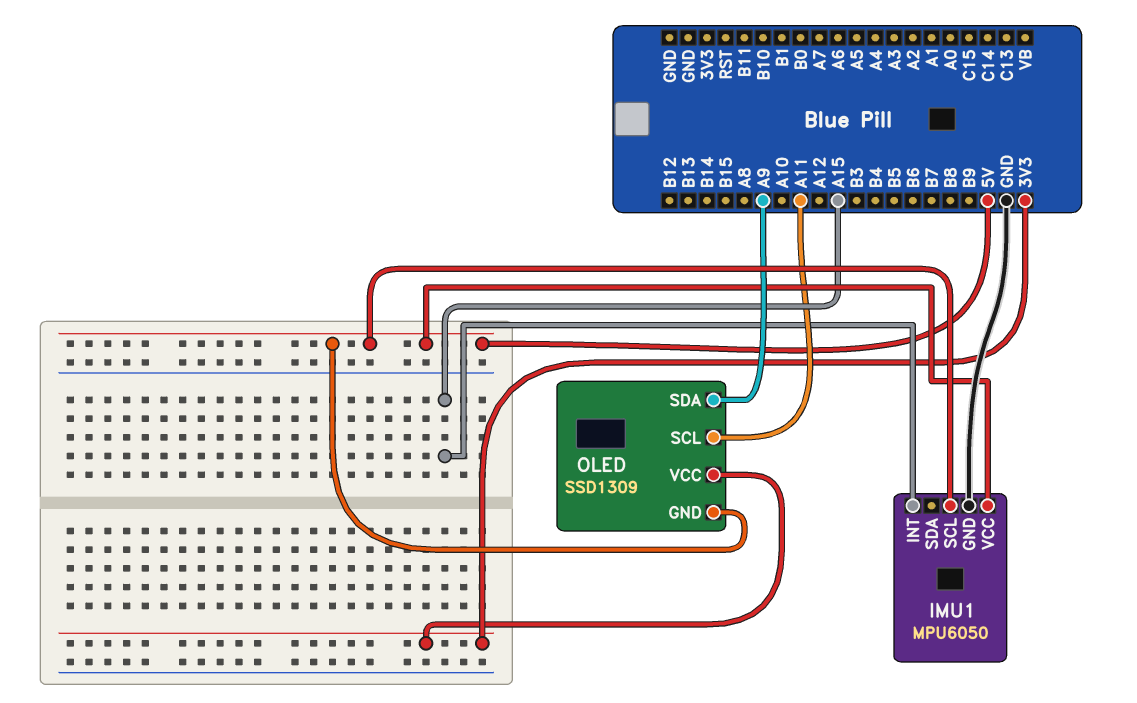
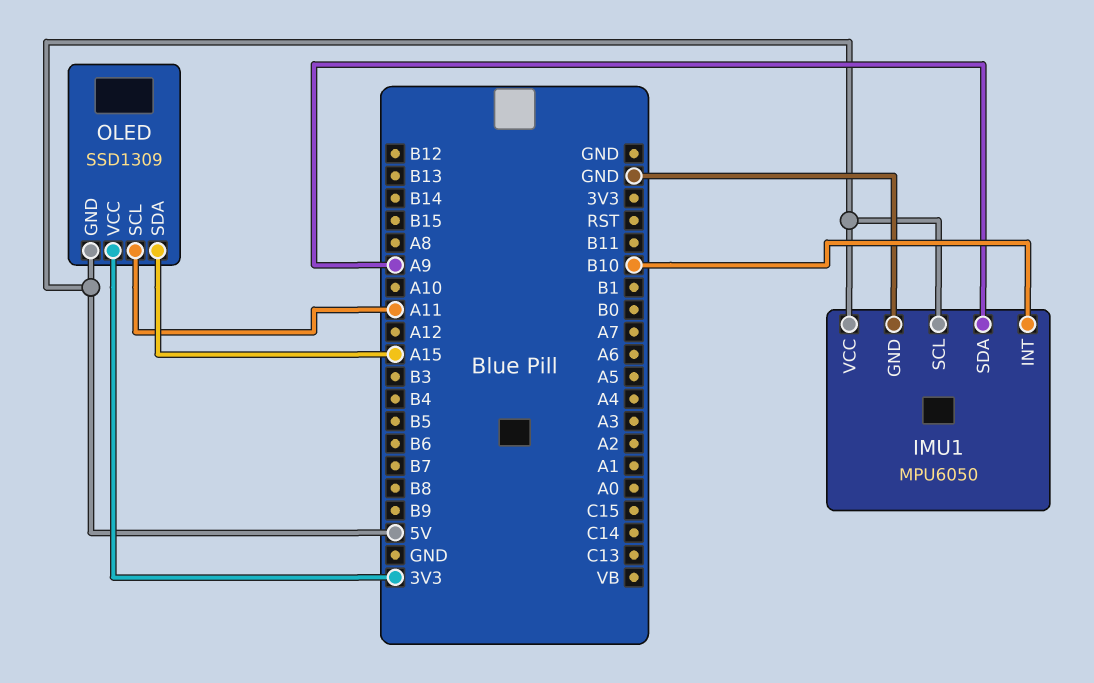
IMU1 pin INT: A15 -> B10
IMU1 pin SDA: none -> A9
OLED pin SDA: A9 -> A15

